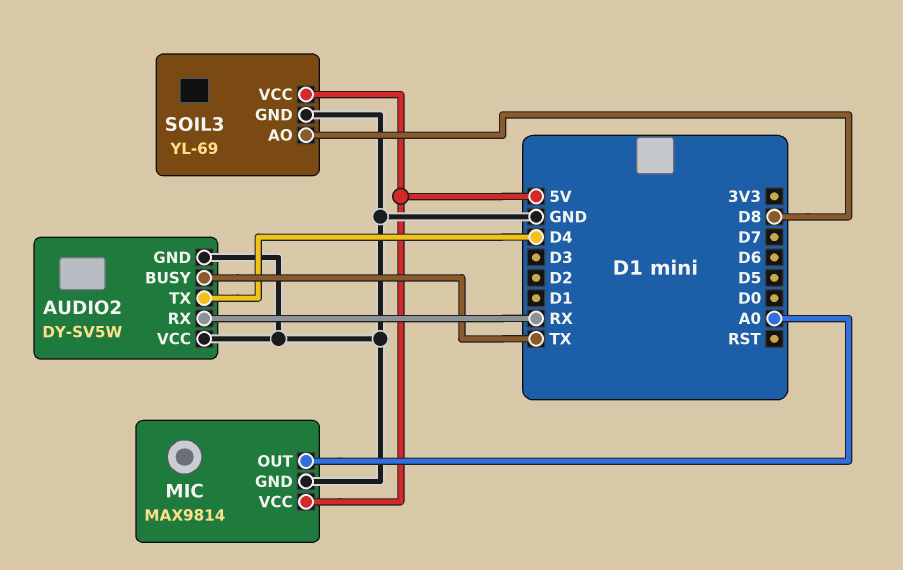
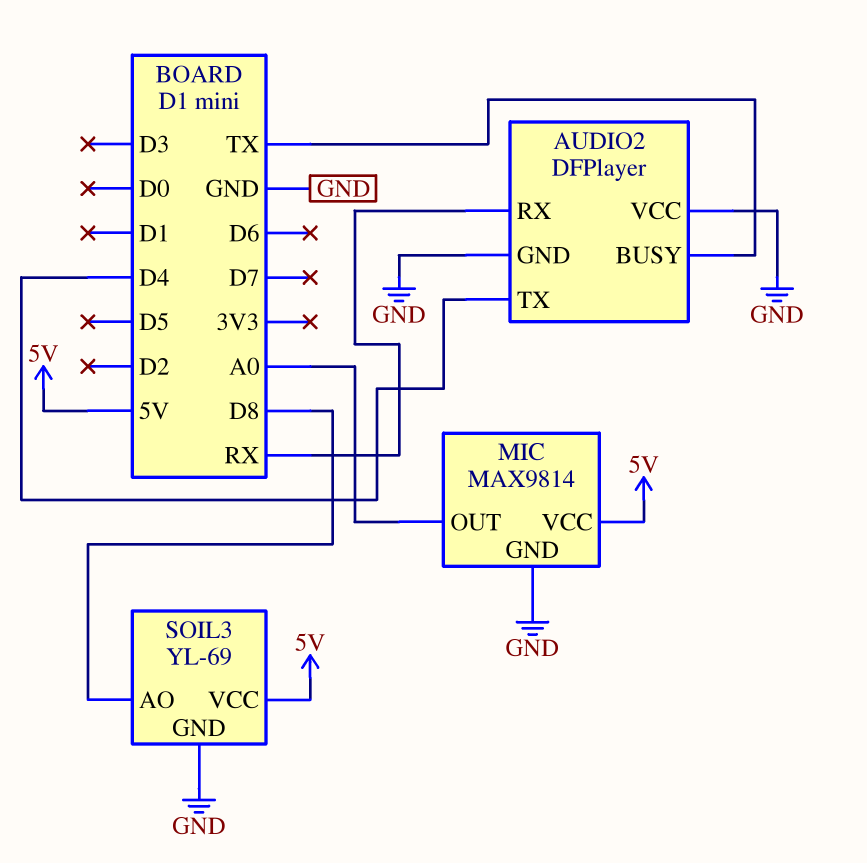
AUDIO2: DY-SV5W -> DFPlayer

